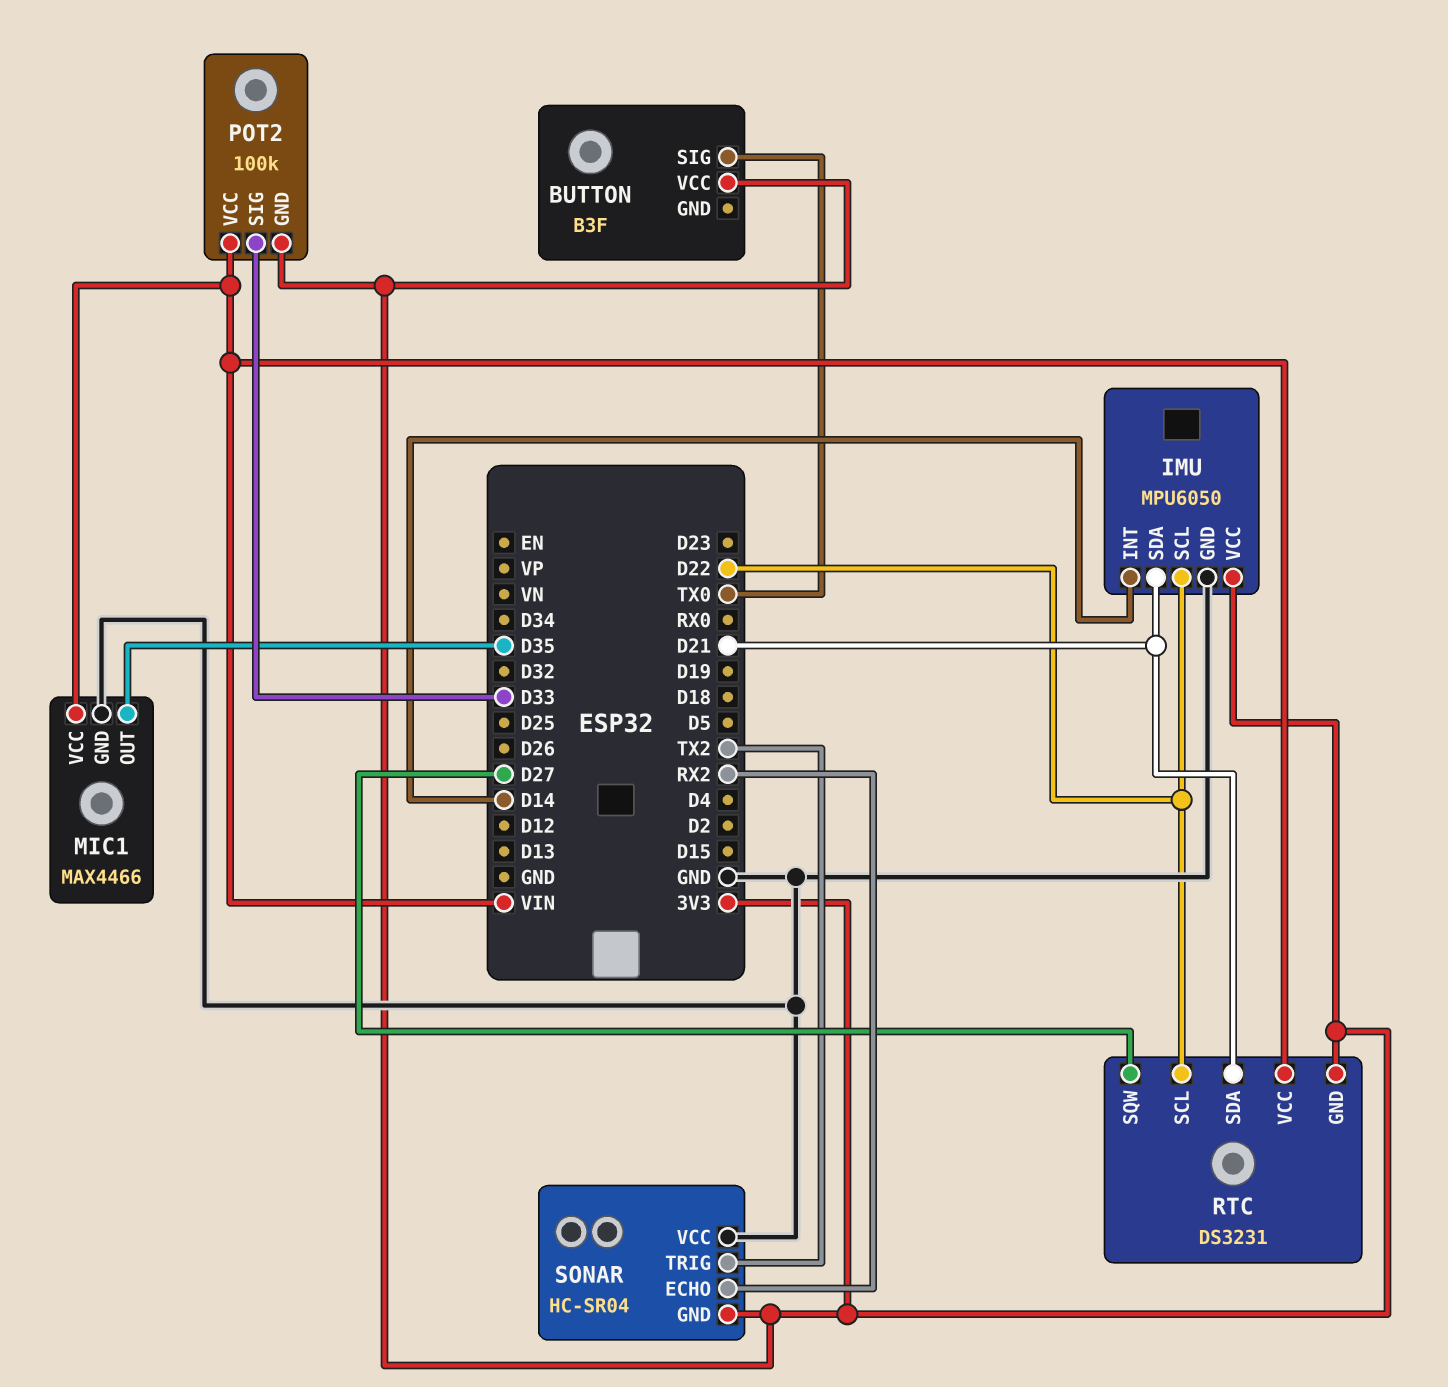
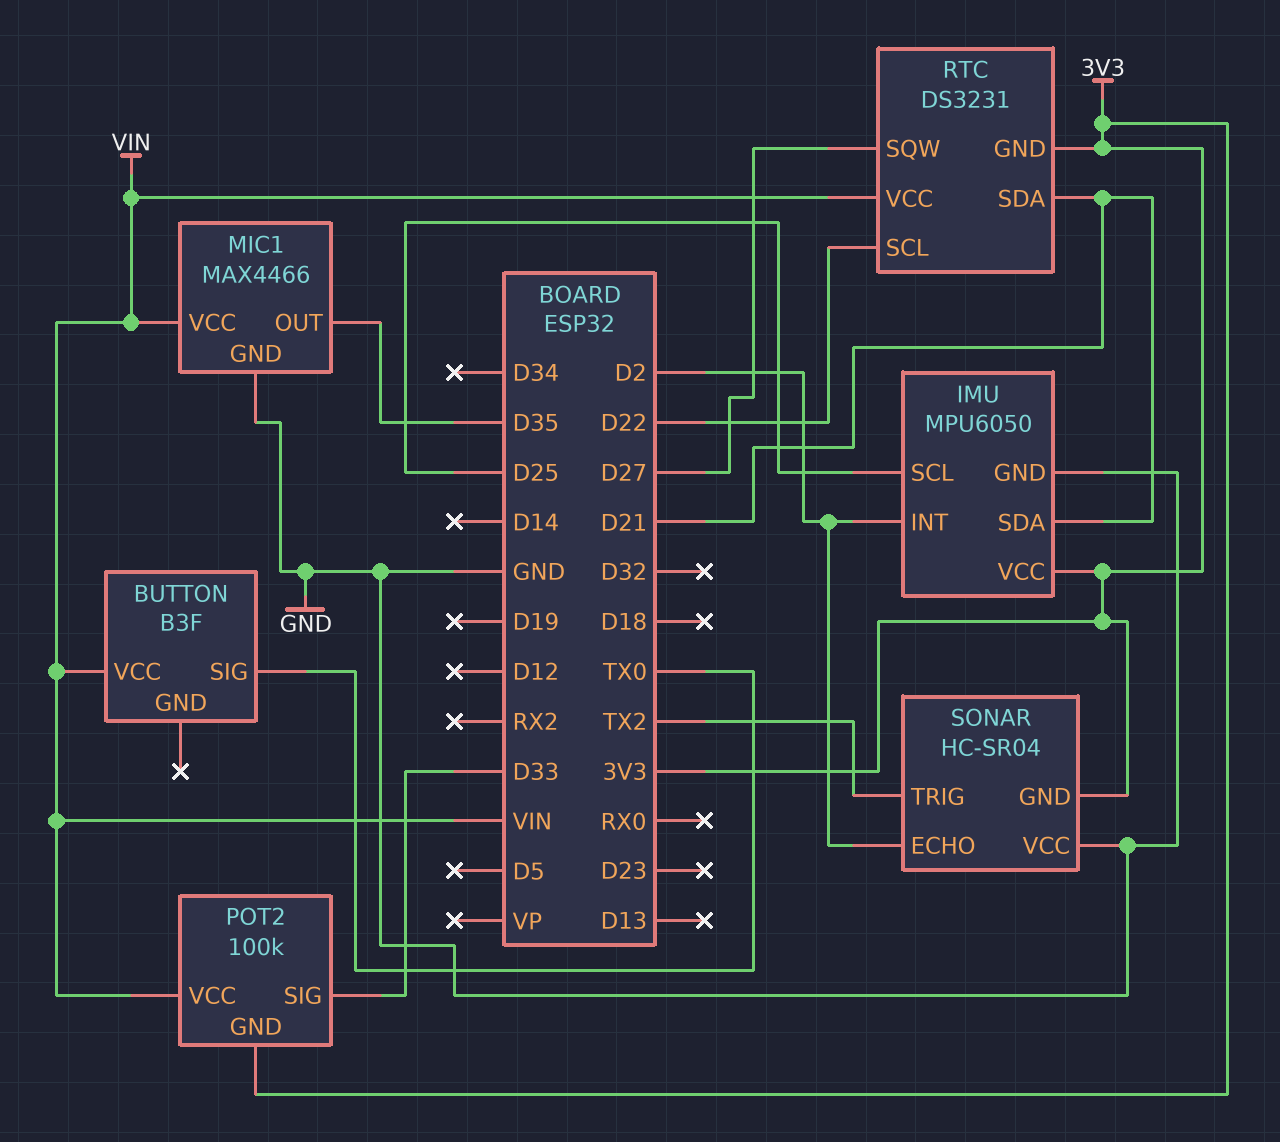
BUTTON pin VCC: 3V3 -> VIN
IMU pin INT: D14 -> D2
IMU pin SCL: D22 -> D25
SONAR pin ECHO: RX2 -> D2

